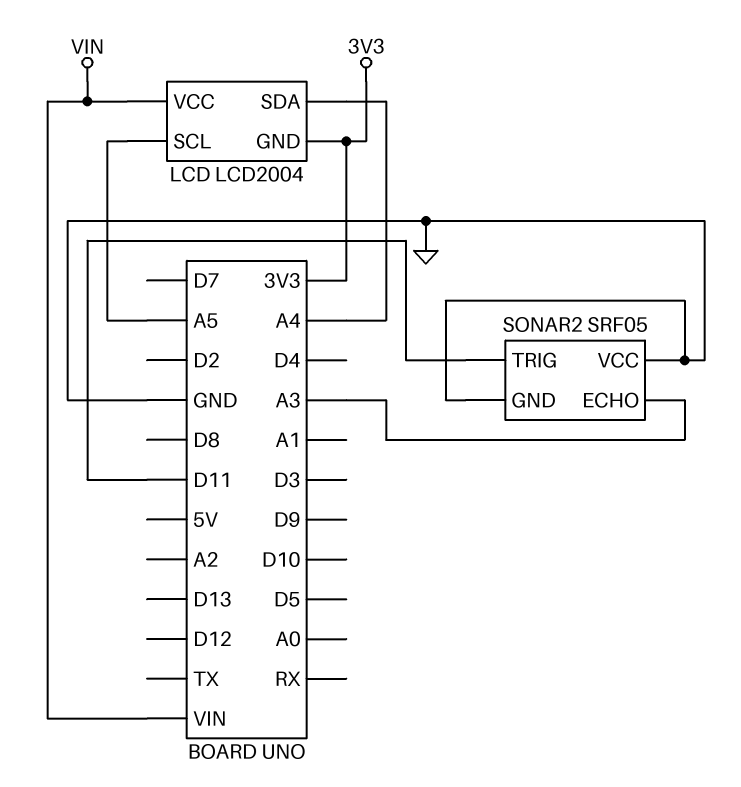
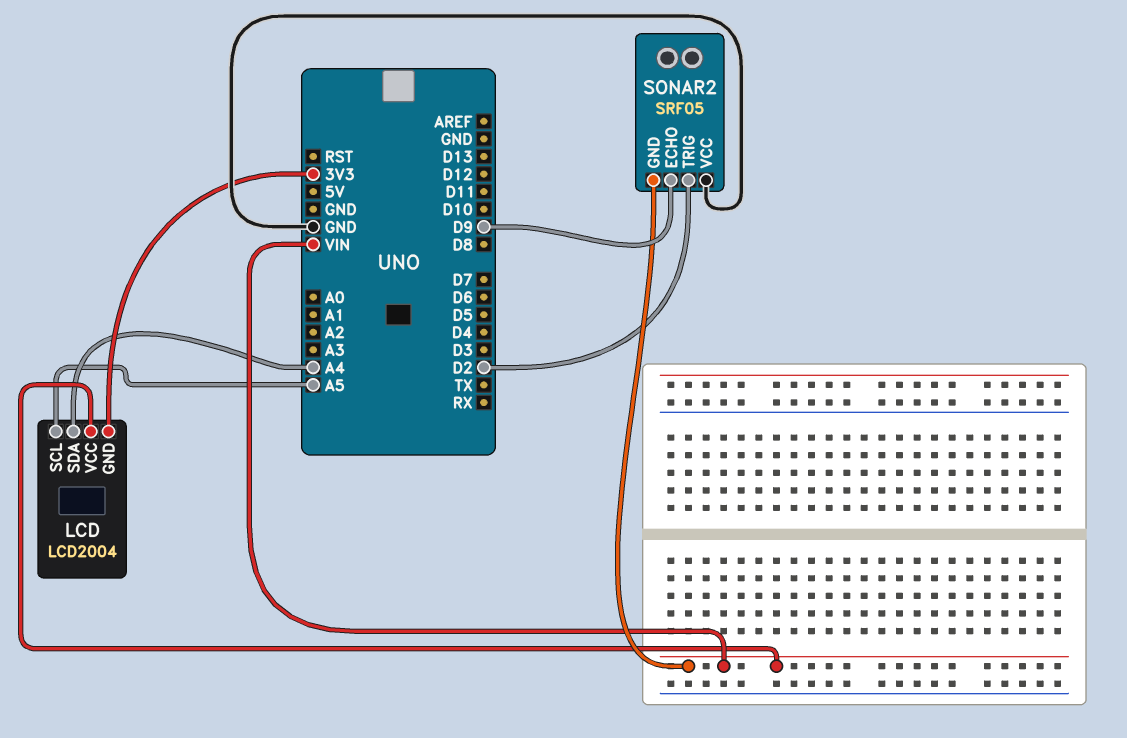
SONAR2 pin ECHO: A3 -> D9
SONAR2 pin GND: GND -> VIN
SONAR2 pin TRIG: D11 -> D2

